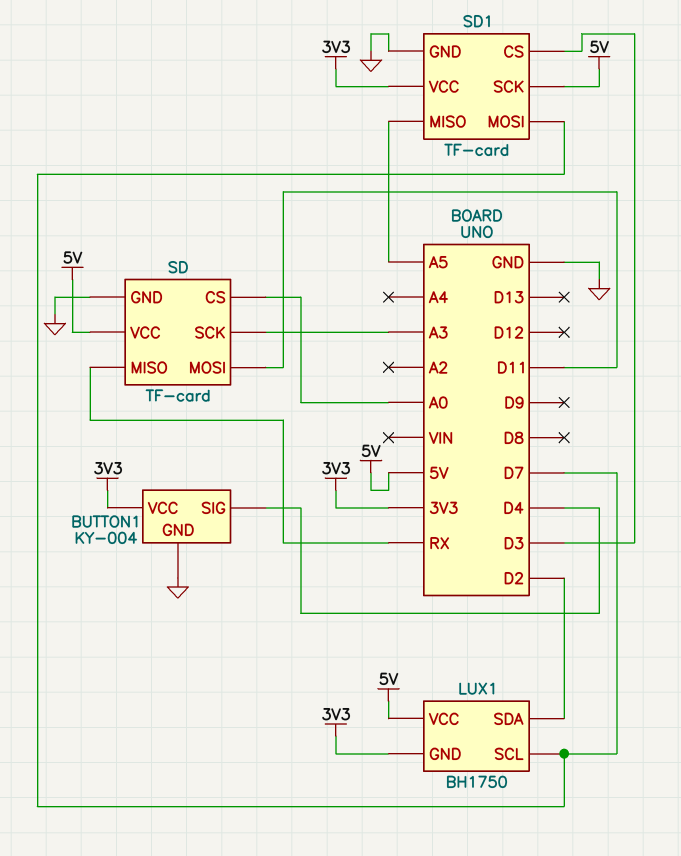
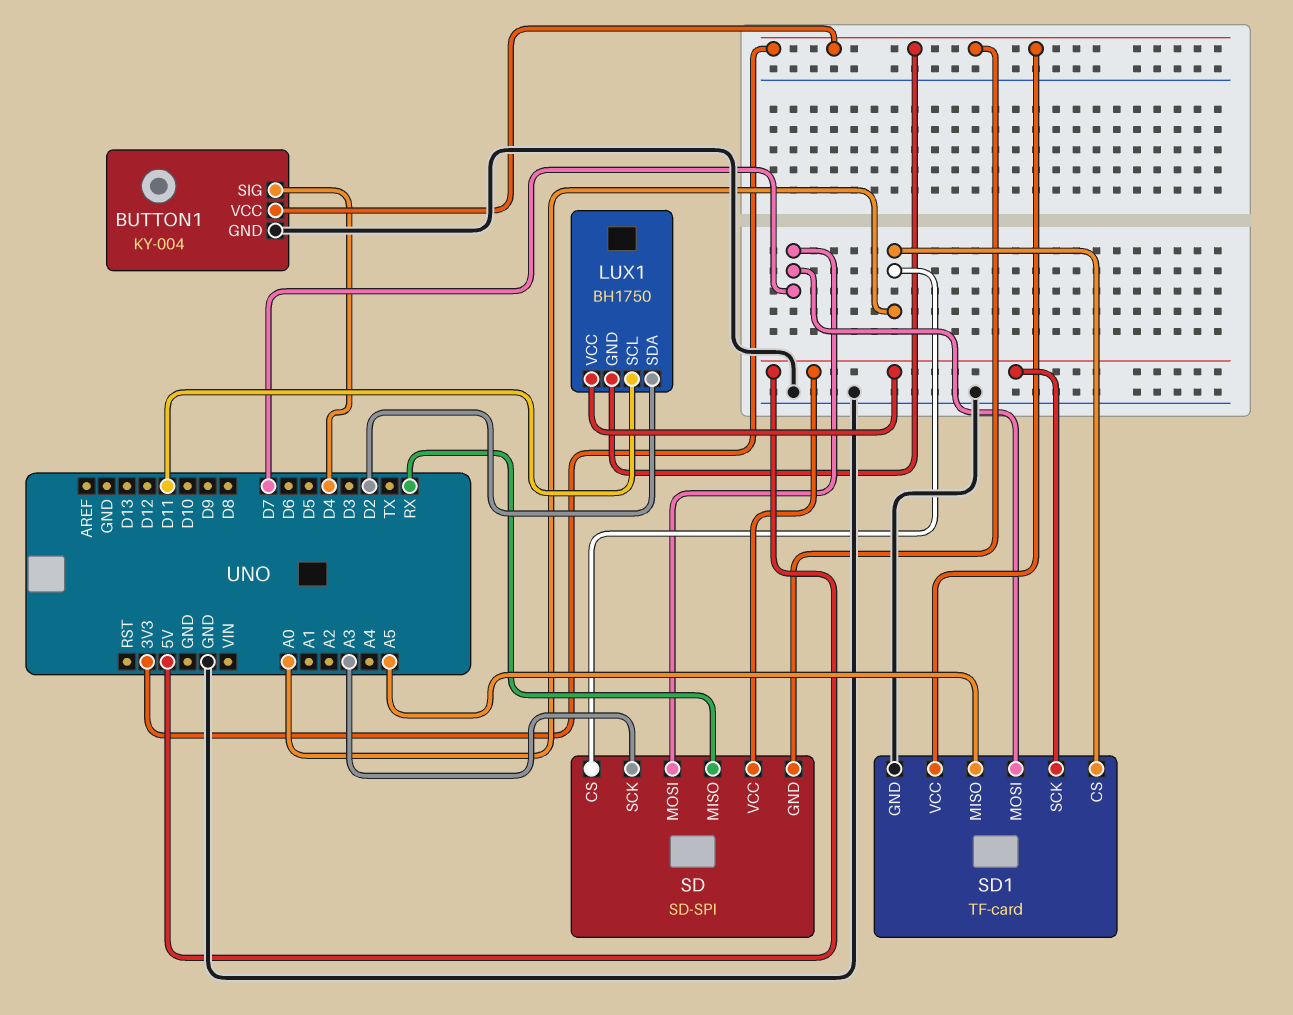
LUX1 pin SCL: D7 -> D11
SD: TF-card -> SD-SPI
SD pin GND: GND -> 3V3
SD pin MOSI: D11 -> D7
SD1 pin CS: D3 -> A0

